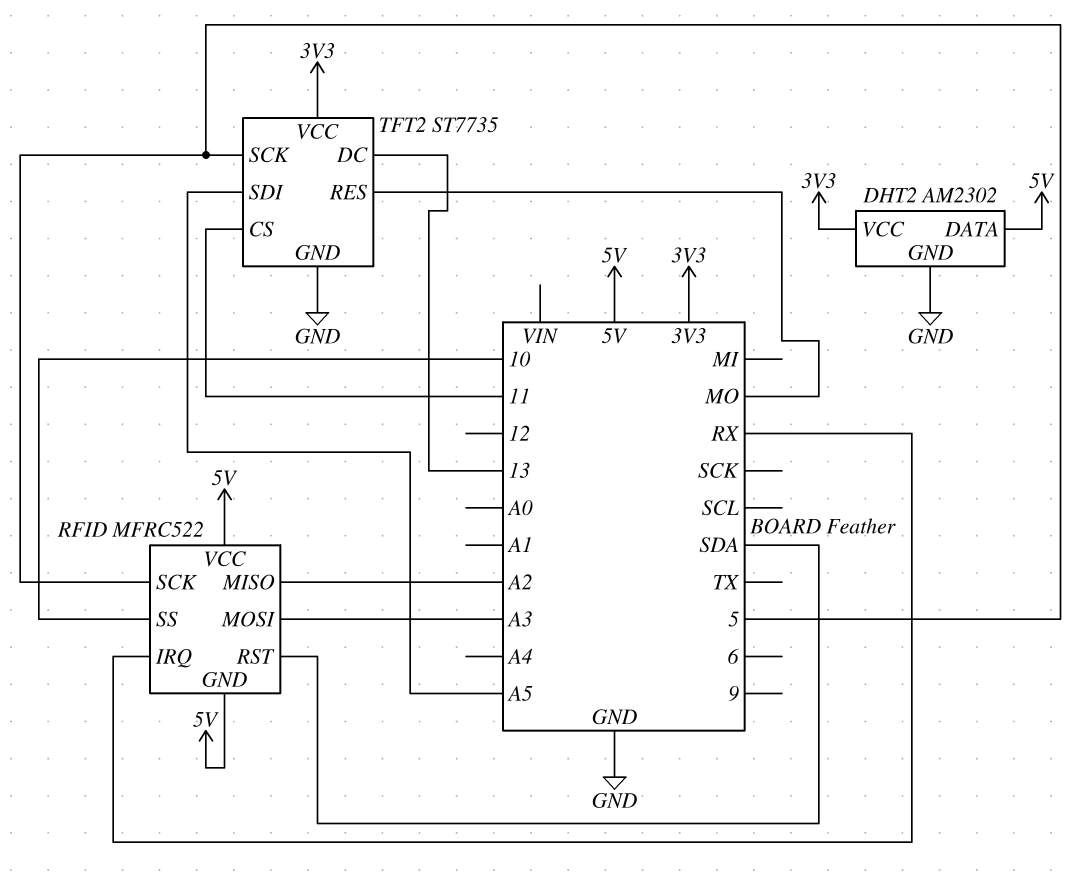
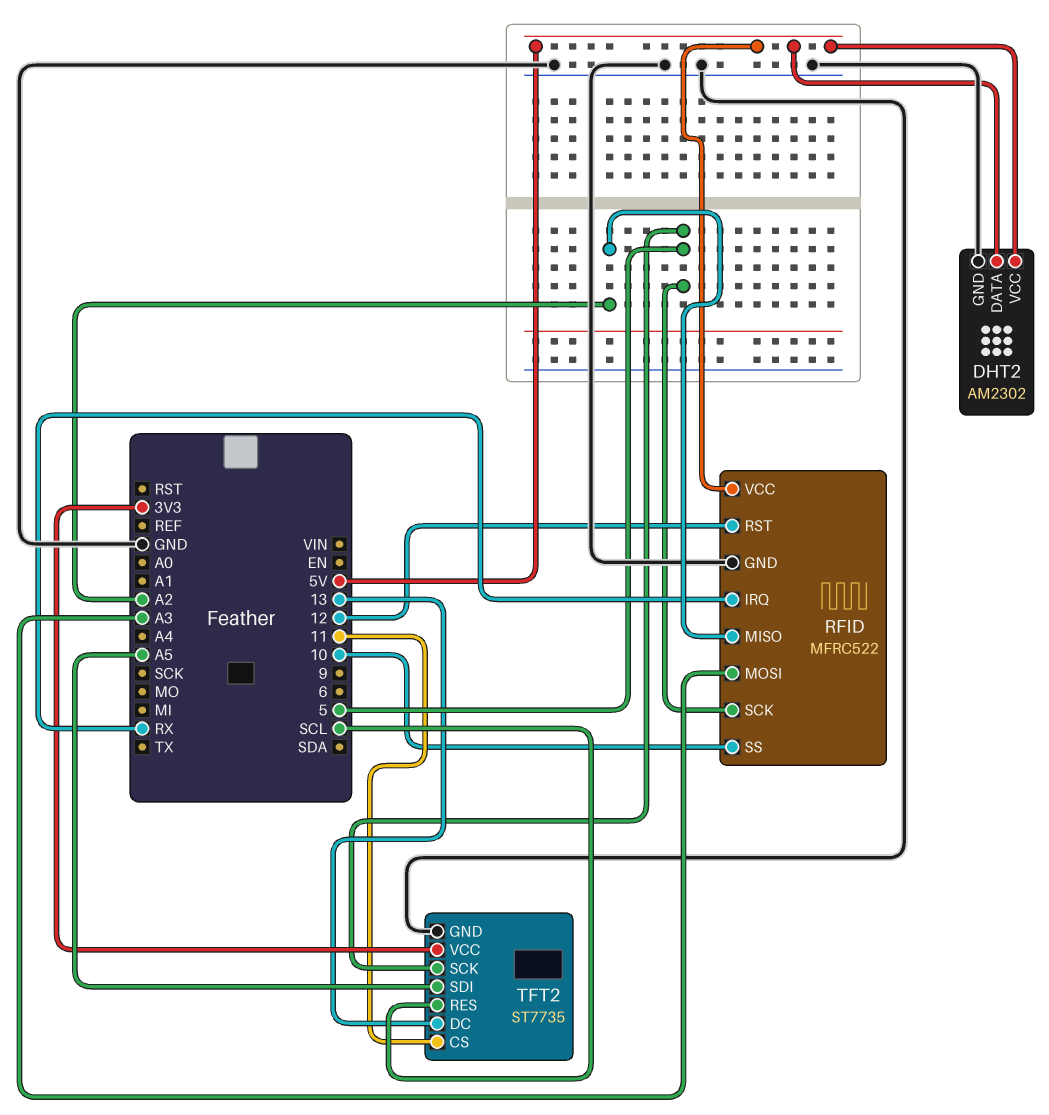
DHT2 pin VCC: 3V3 -> 5V
RFID pin GND: 5V -> GND
RFID pin RST: SDA -> 12
TFT2 pin RES: MO -> SCL

